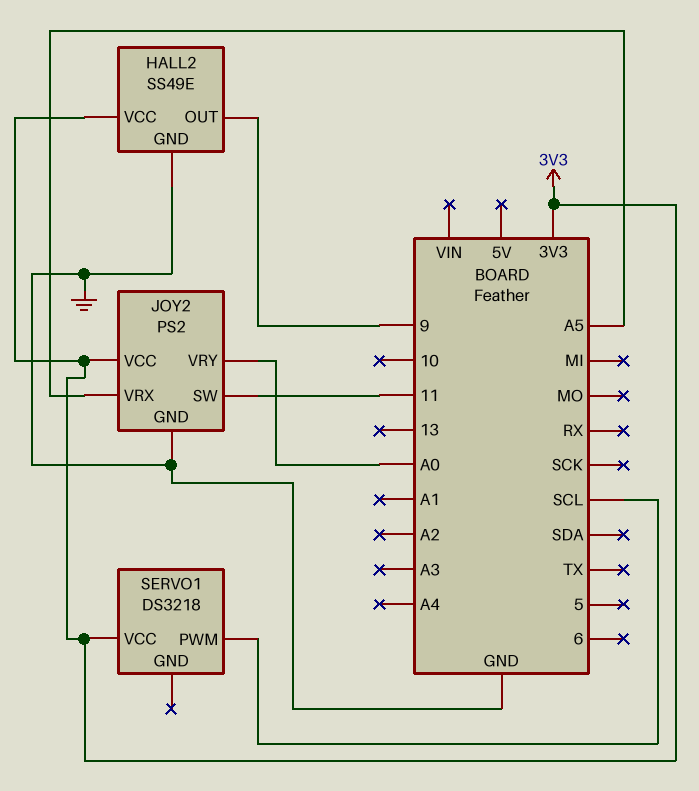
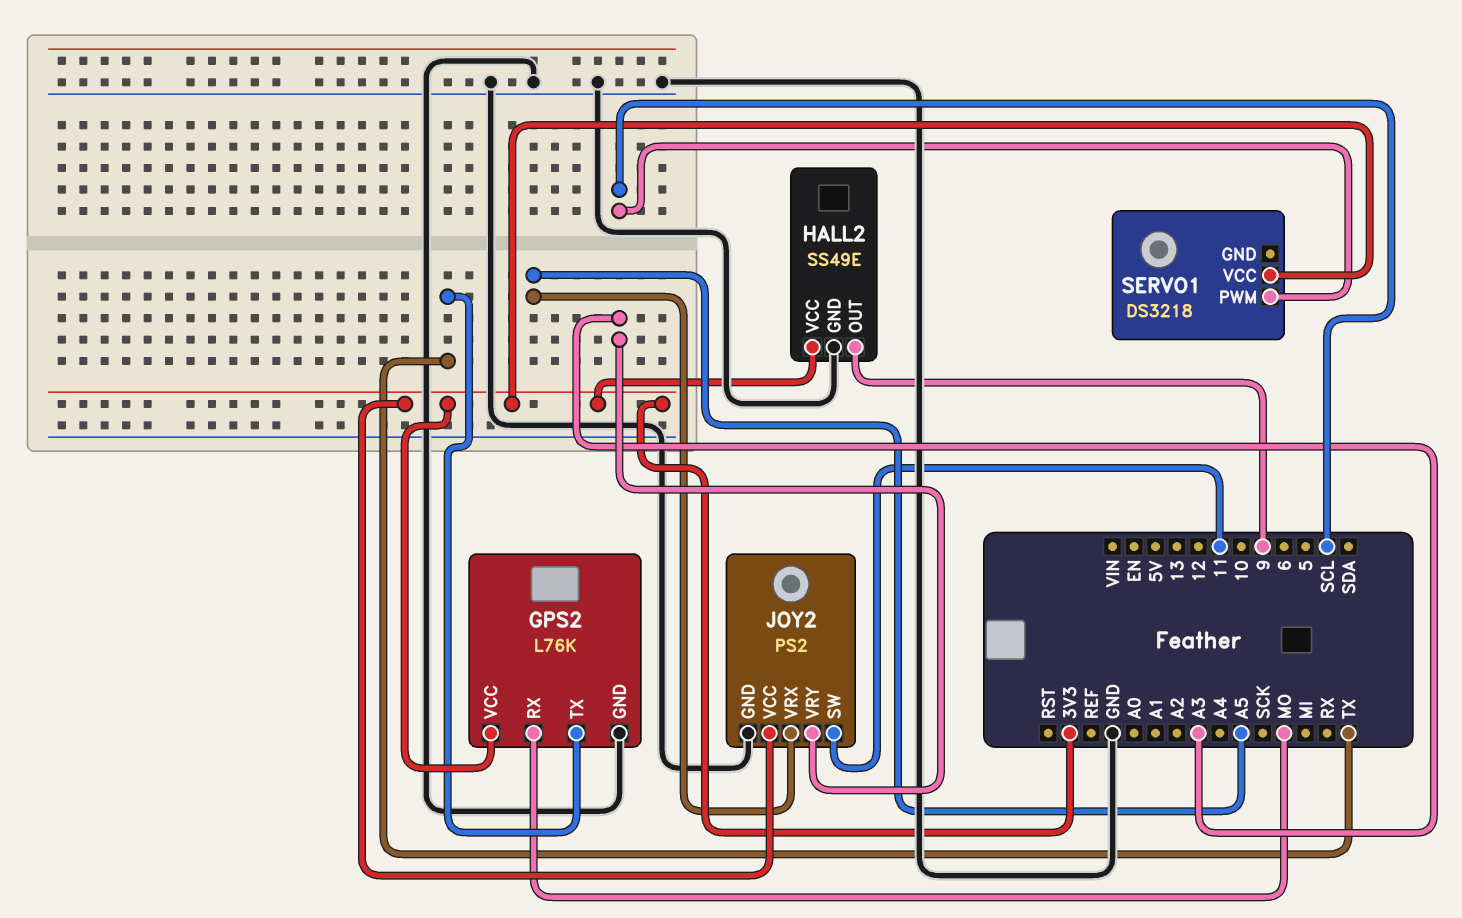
GPS2: none -> L76K
GPS2 pin GND: none -> GND
GPS2 pin RX: none -> MO
GPS2 pin TX: none -> TX
GPS2 pin VCC: none -> 3V3
JOY2 pin VRY: A0 -> A3

